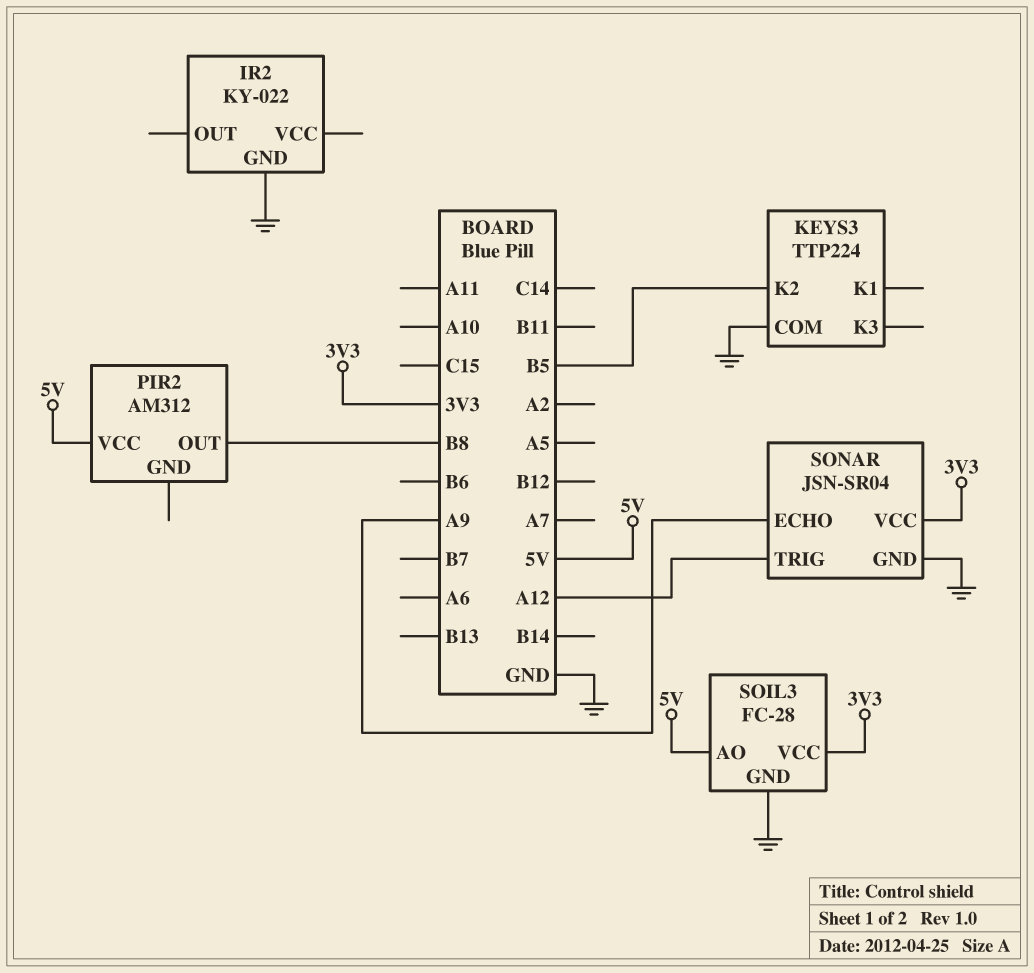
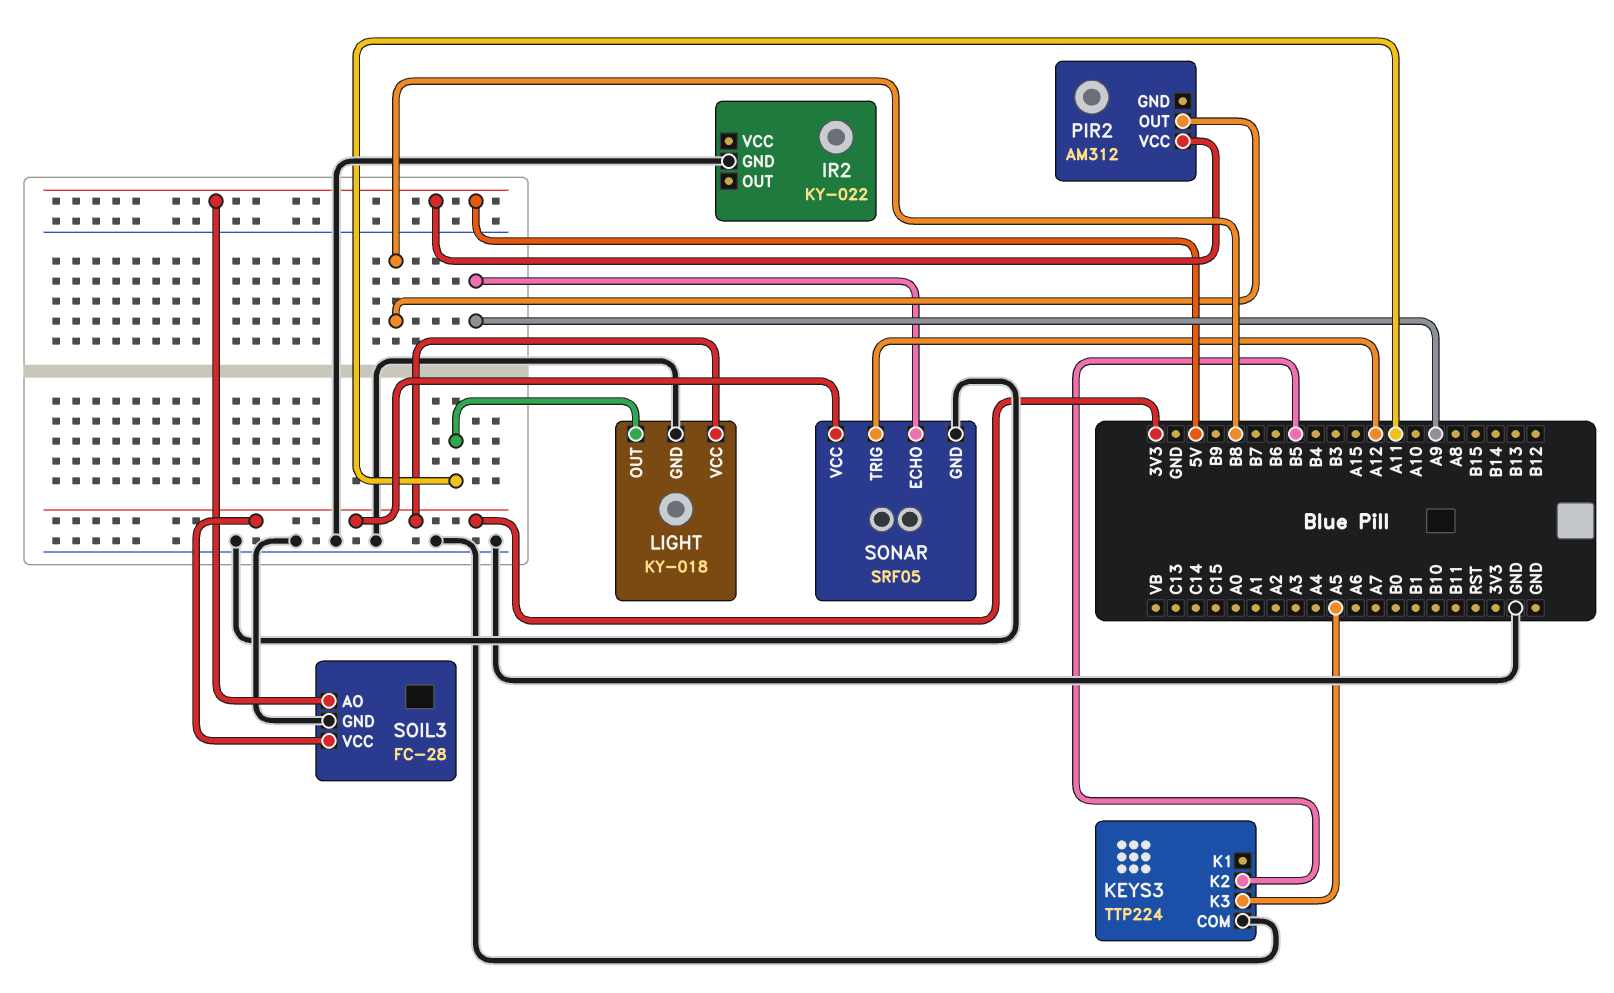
KEYS3 pin K3: none -> A5
LIGHT: none -> KY-018
LIGHT pin GND: none -> GND
LIGHT pin OUT: none -> A11
LIGHT pin VCC: none -> 3V3
SONAR: JSN-SR04 -> SRF05

